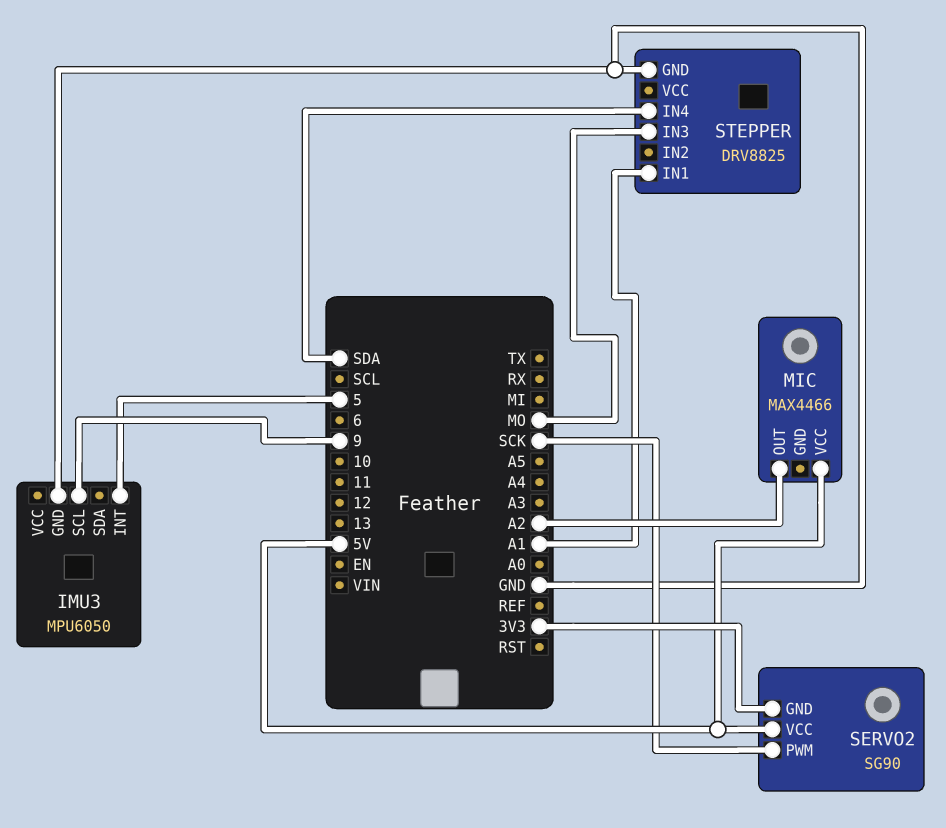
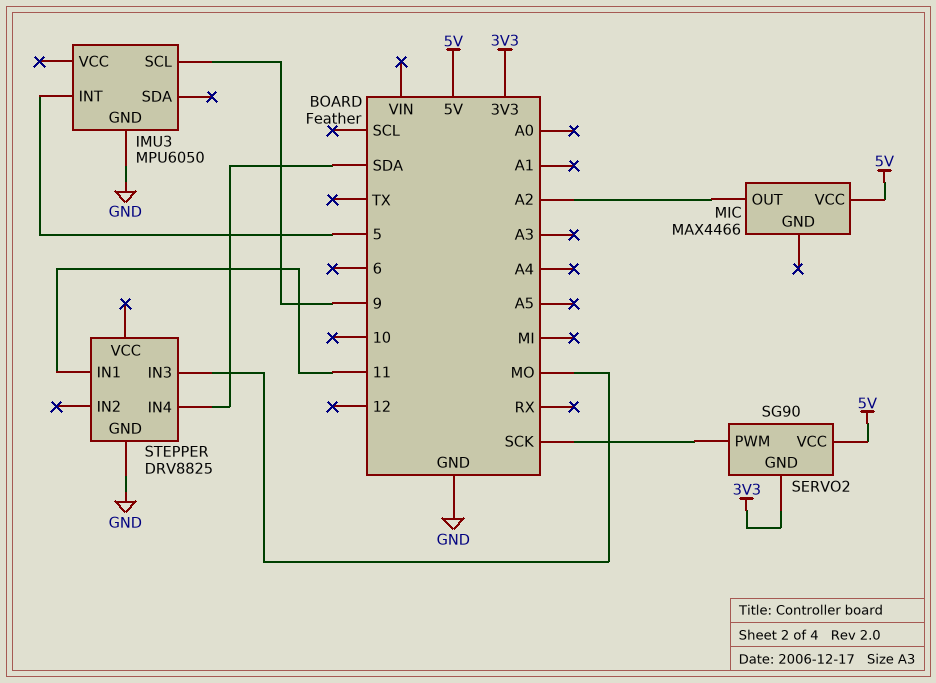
STEPPER pin IN1: A1 -> 11

